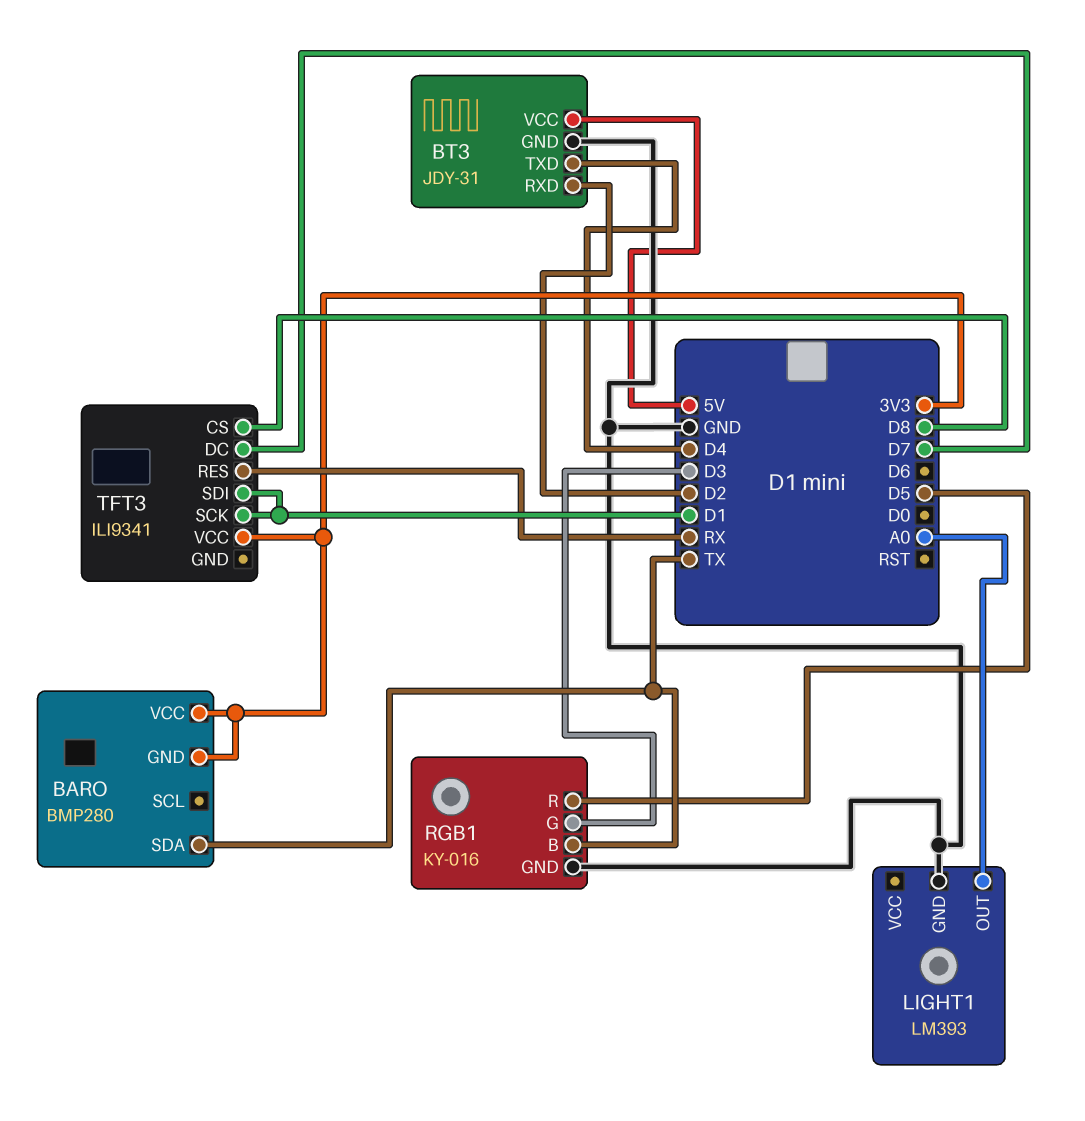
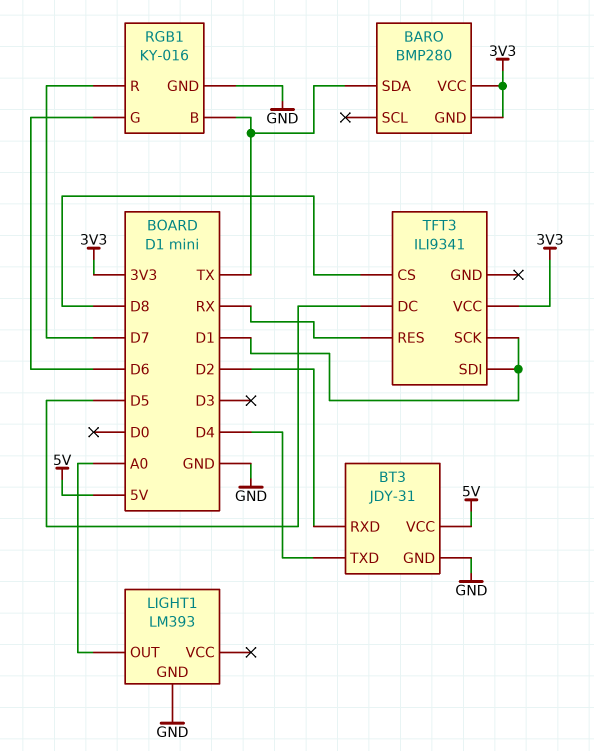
RGB1 pin G: D3 -> D6
RGB1 pin R: D5 -> D7
TFT3 pin DC: D7 -> D5

